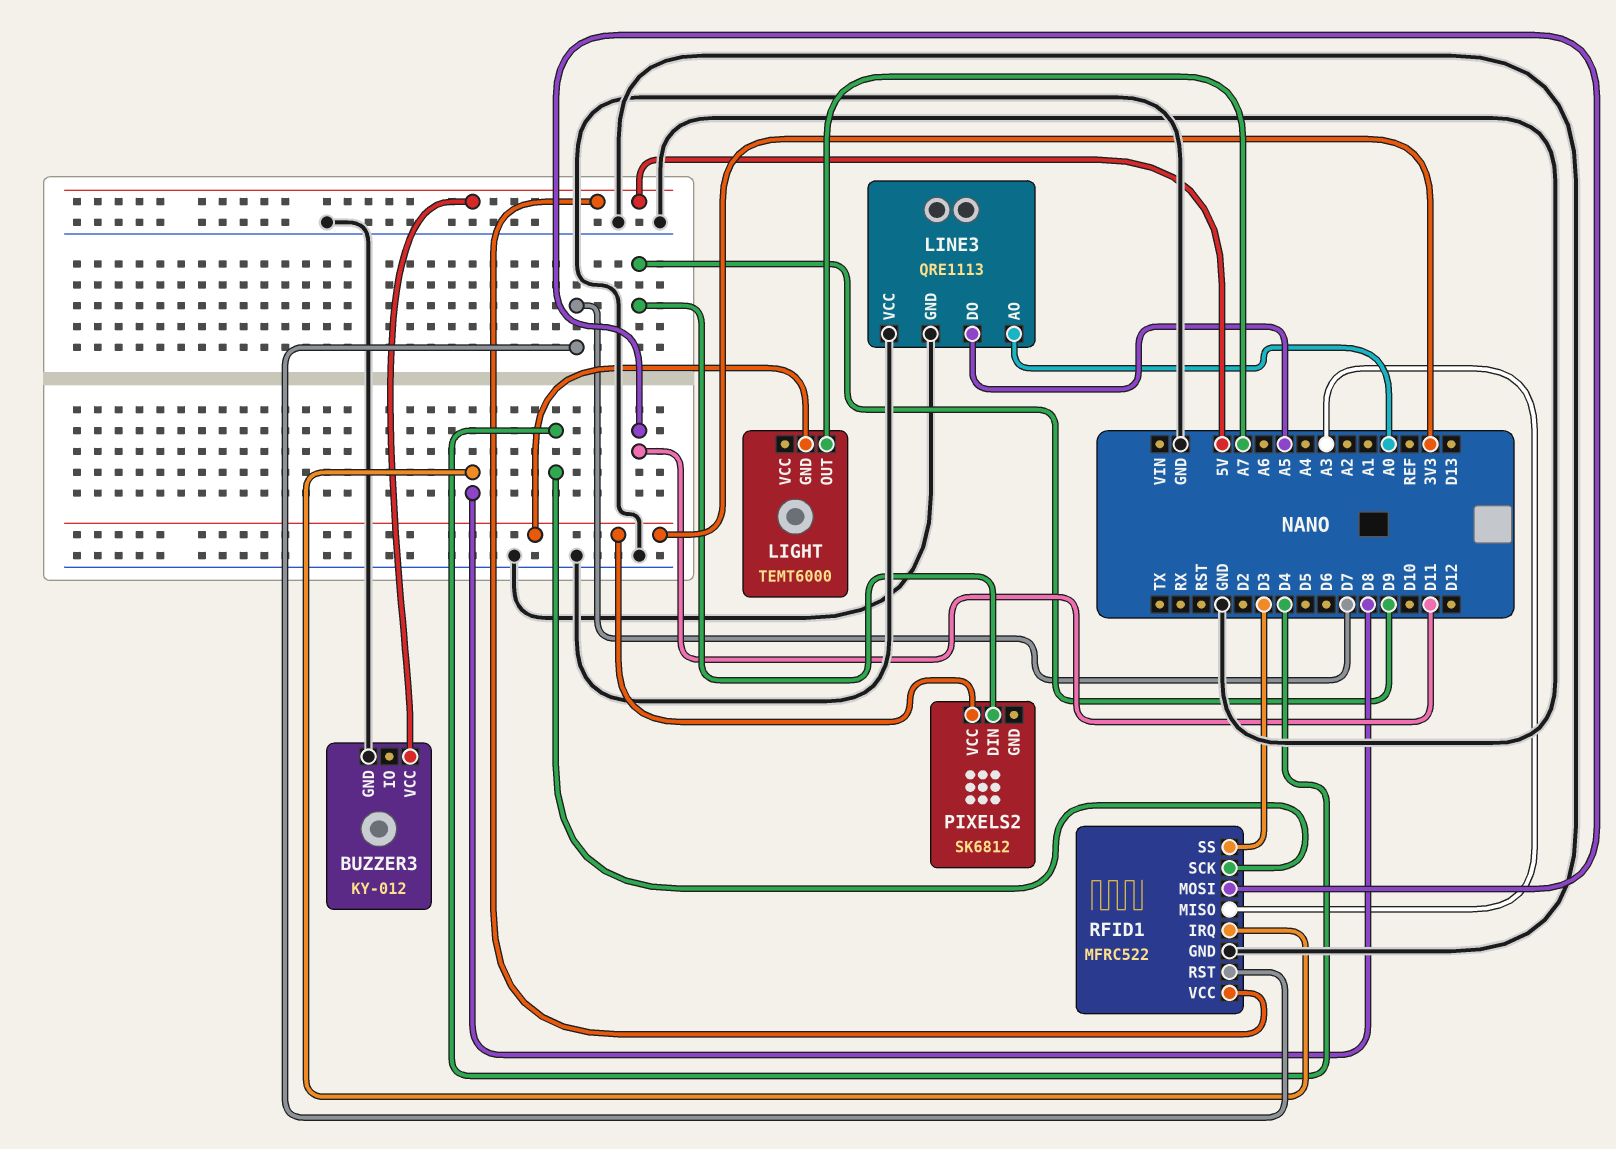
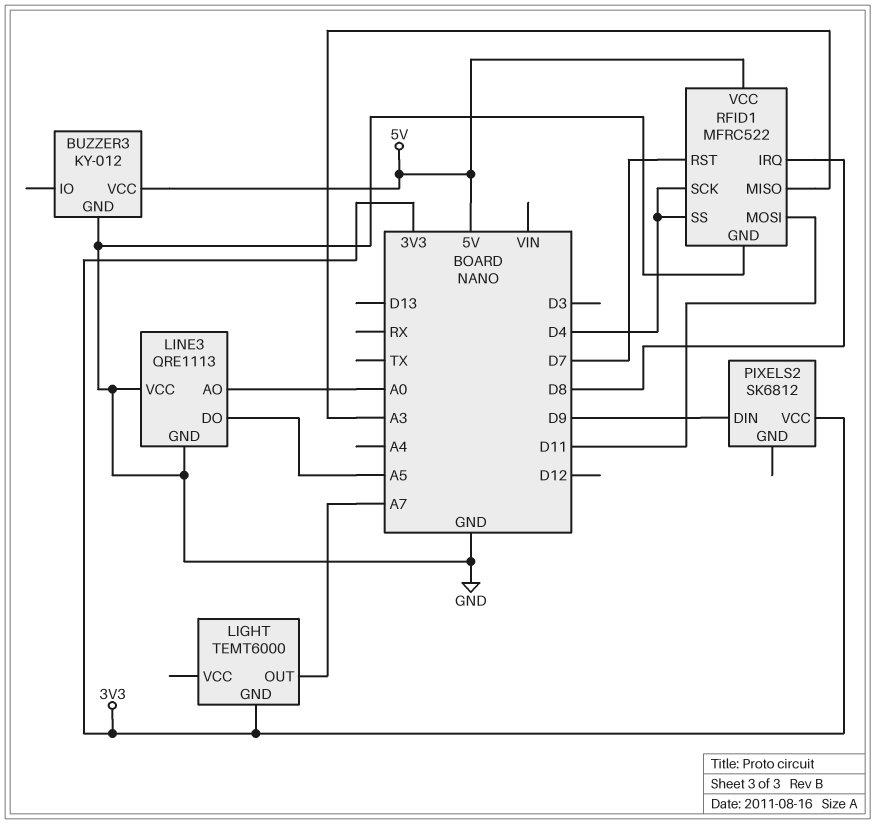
RFID1 pin SS: D3 -> D4

